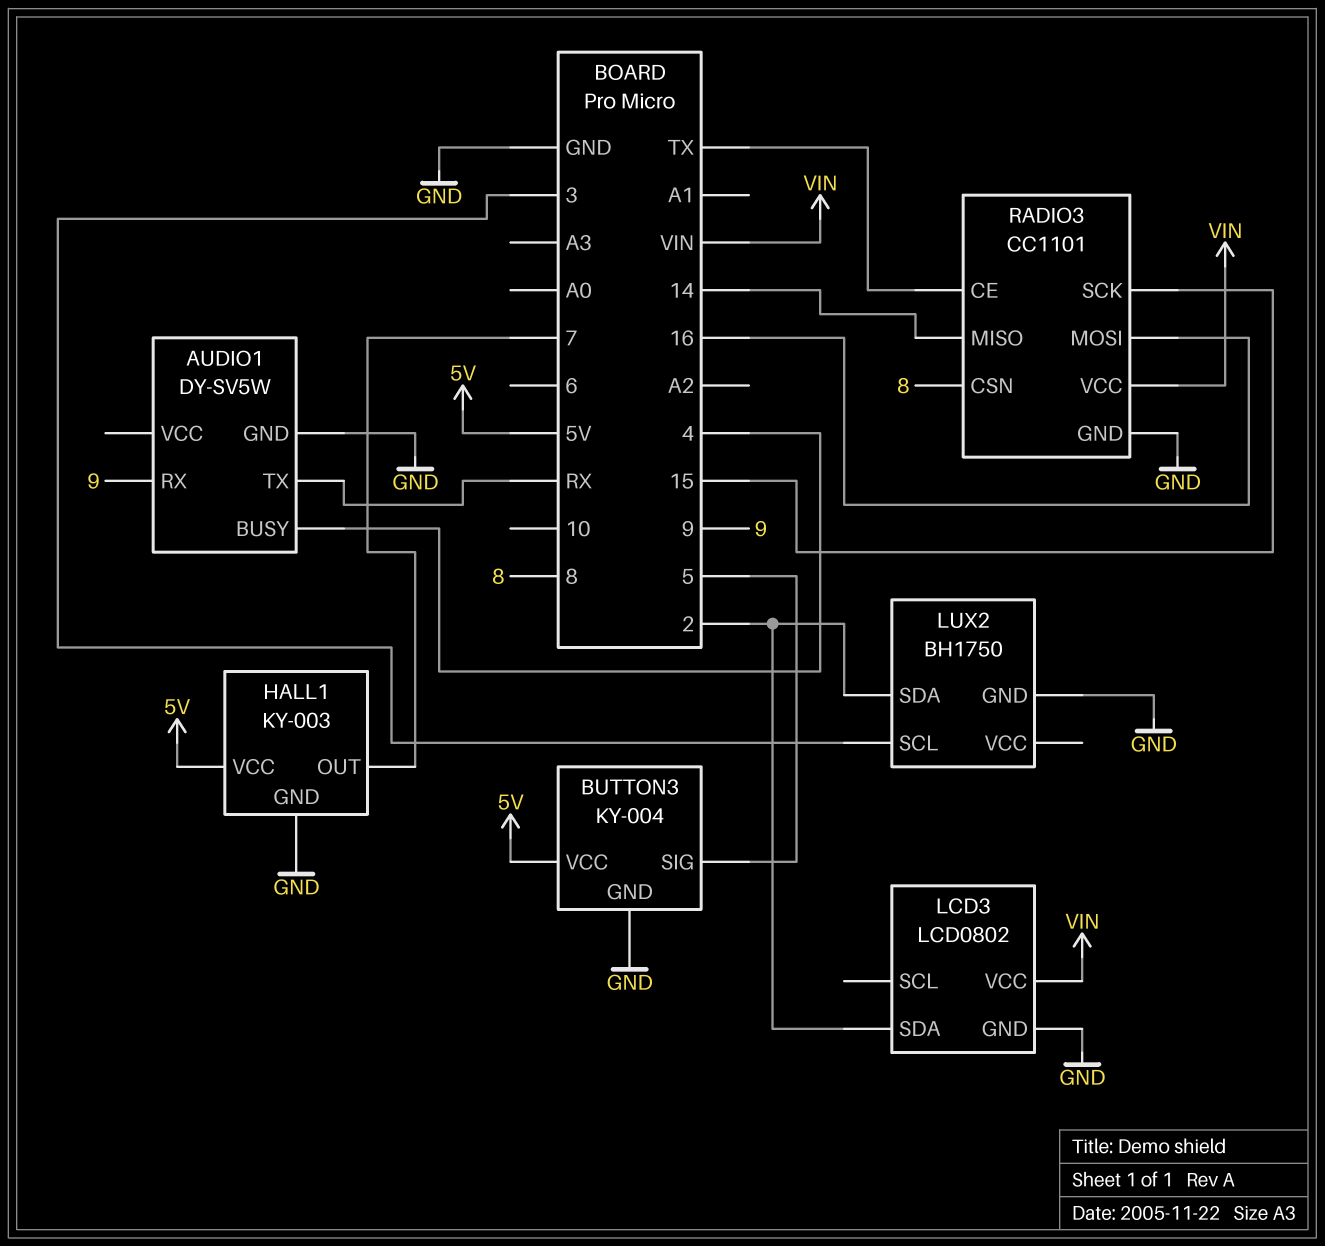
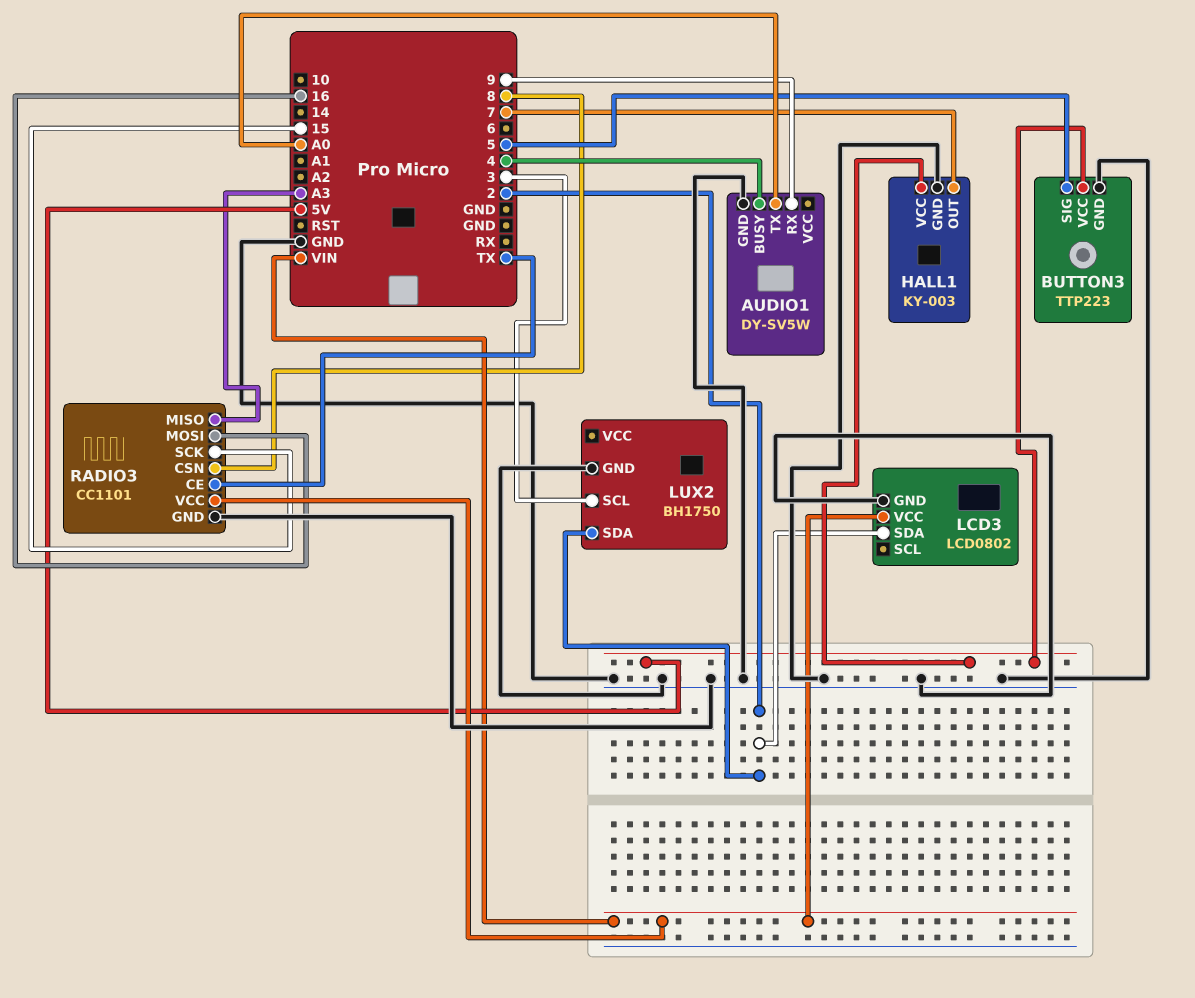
AUDIO1 pin TX: RX -> A0
BUTTON3: KY-004 -> TTP223
RADIO3 pin MISO: 14 -> A3

